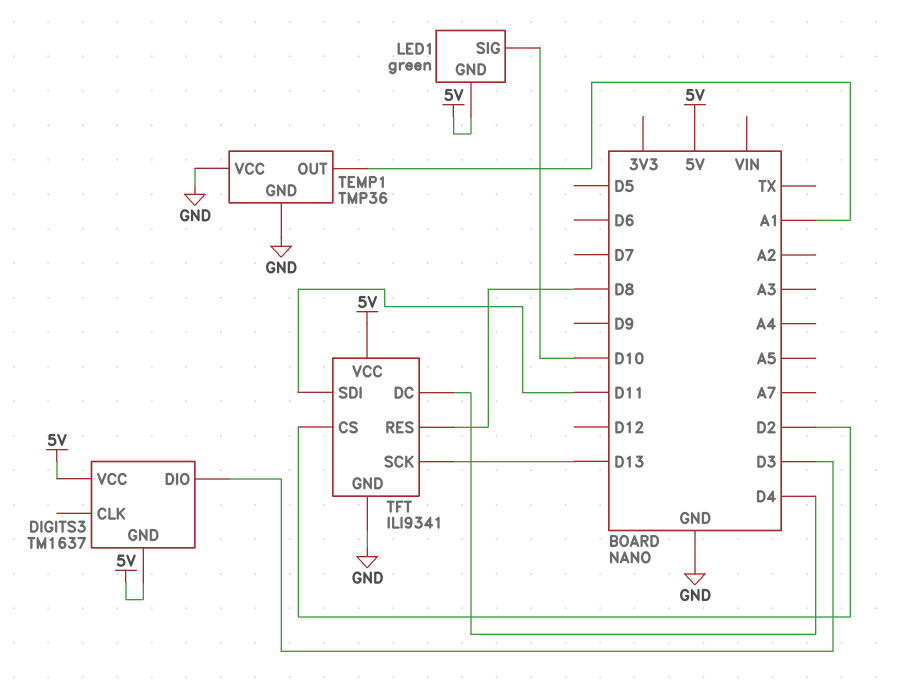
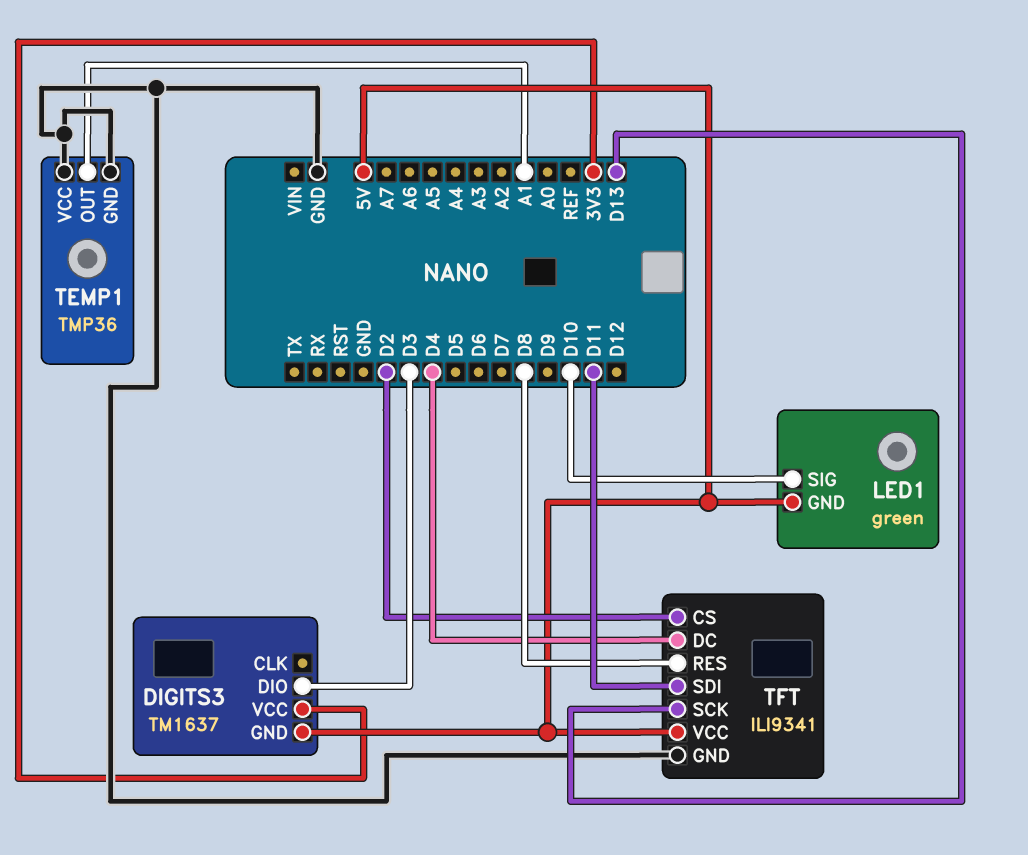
DIGITS3 pin VCC: 5V -> 3V3

